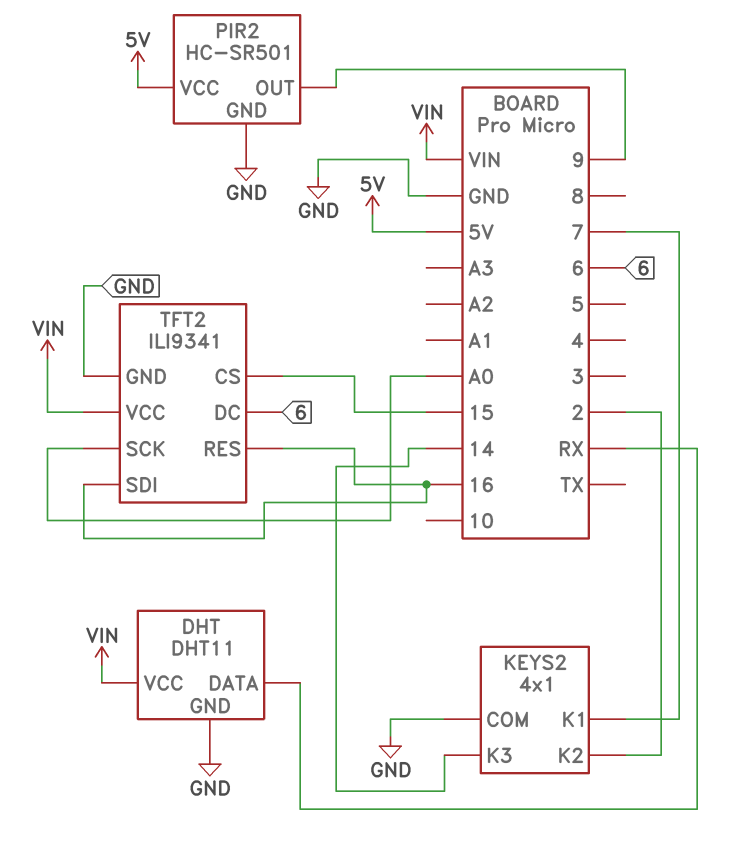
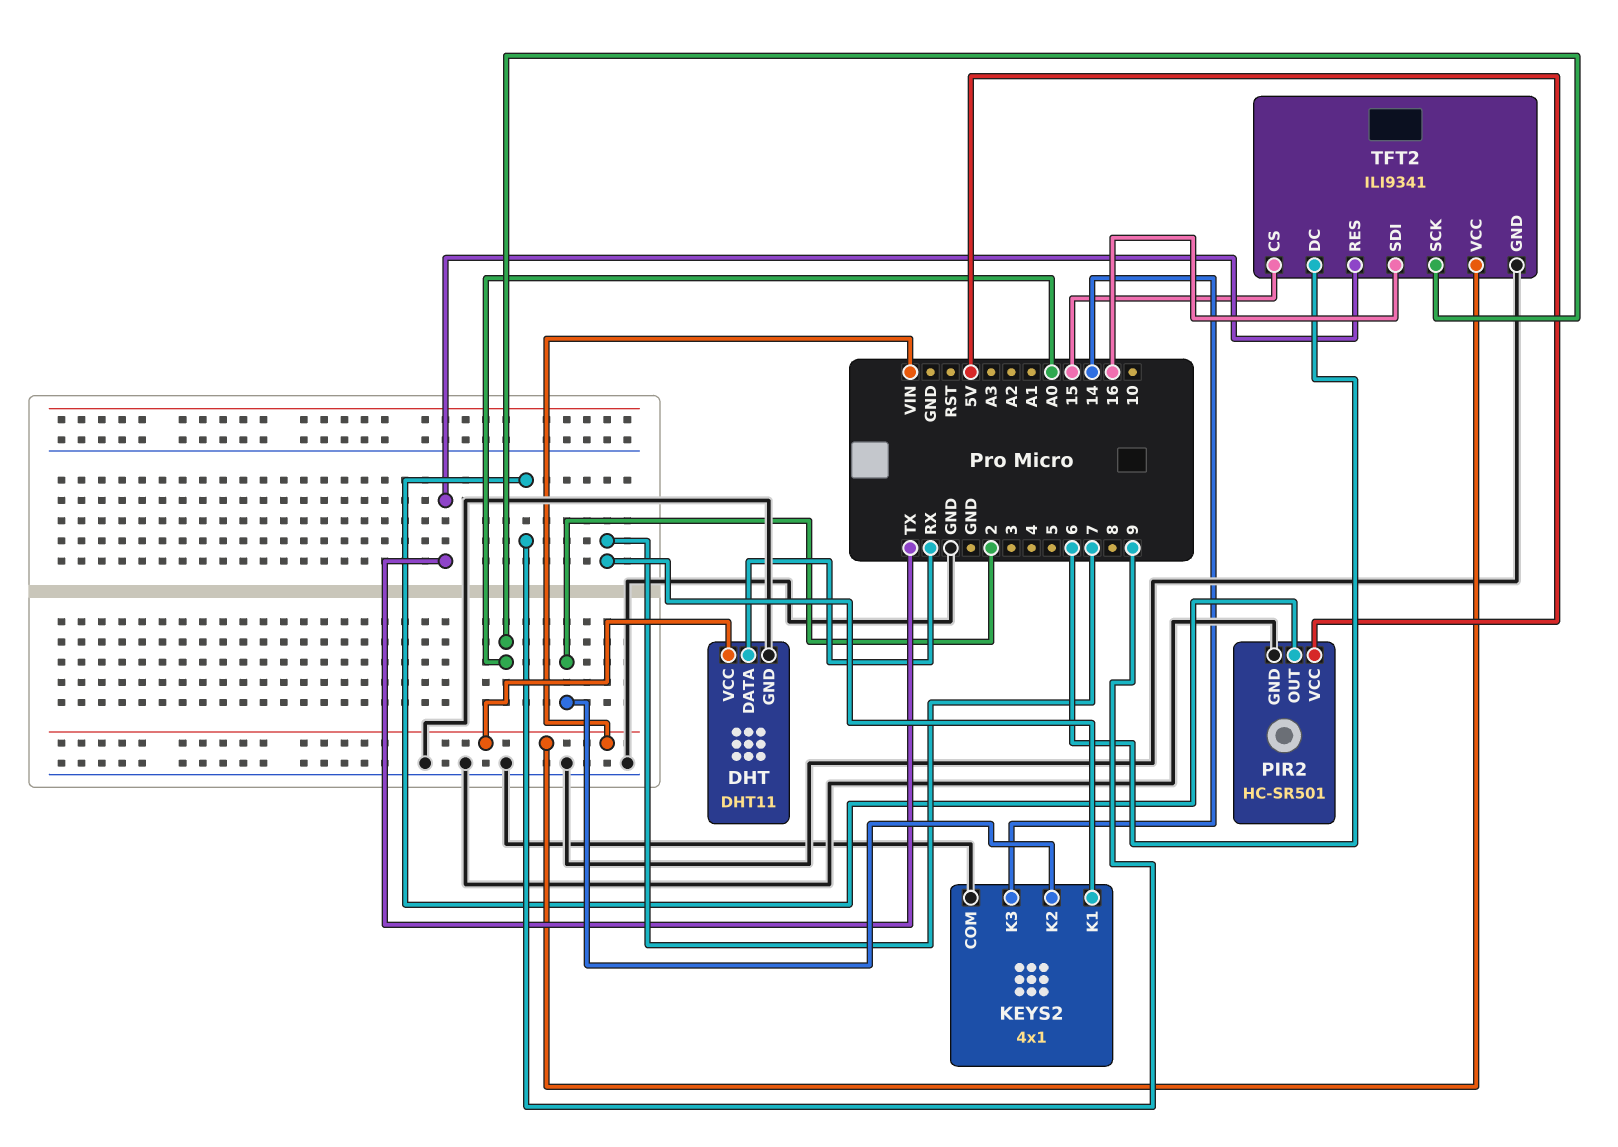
TFT2 pin RES: 16 -> TX

